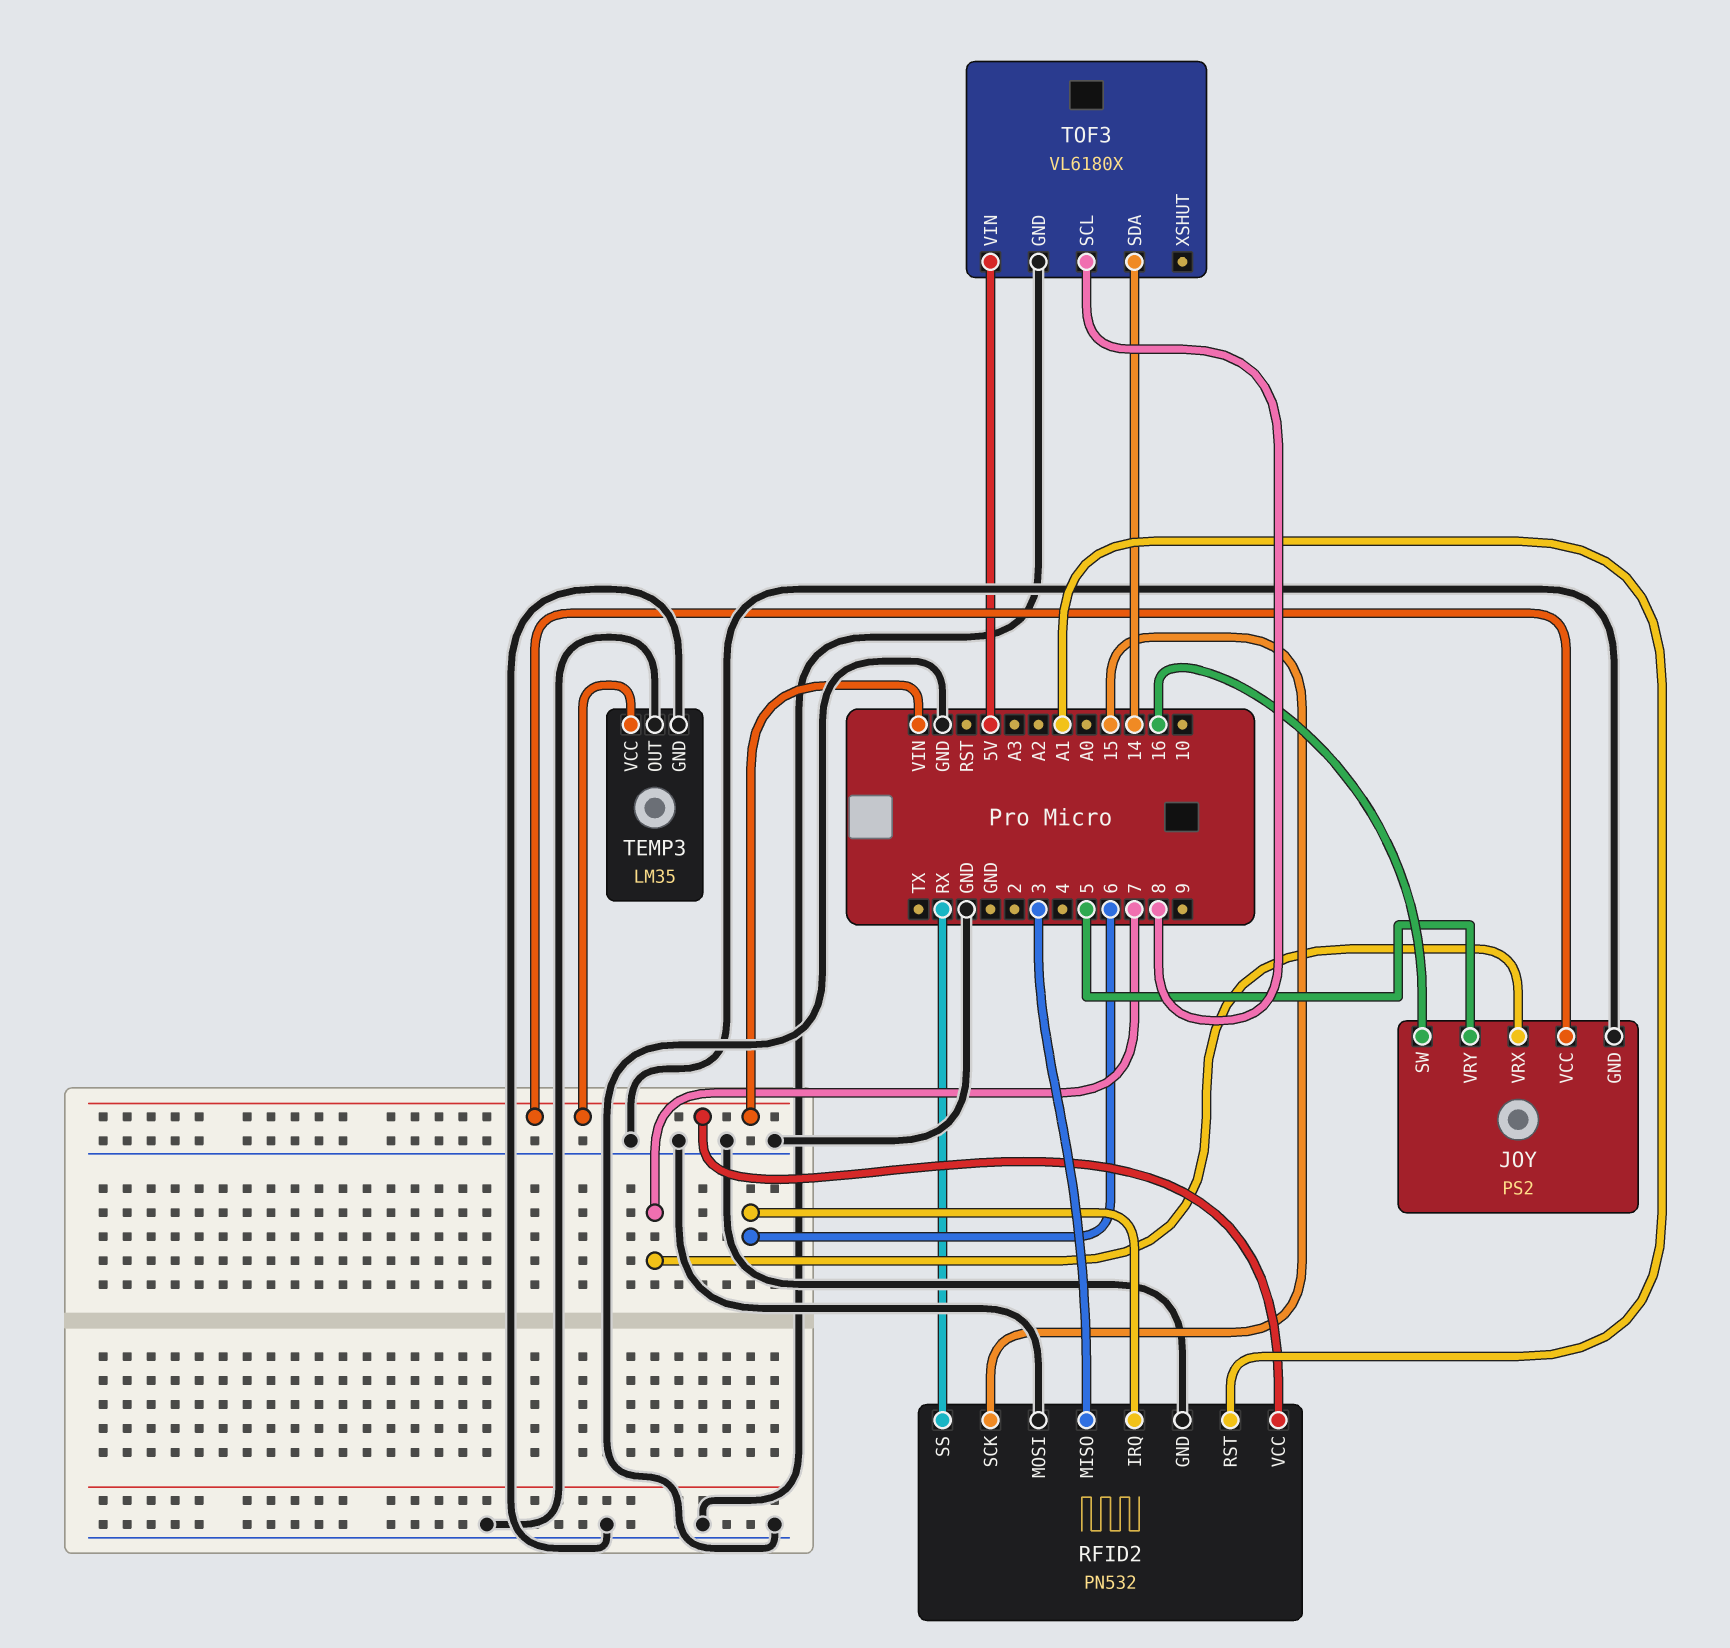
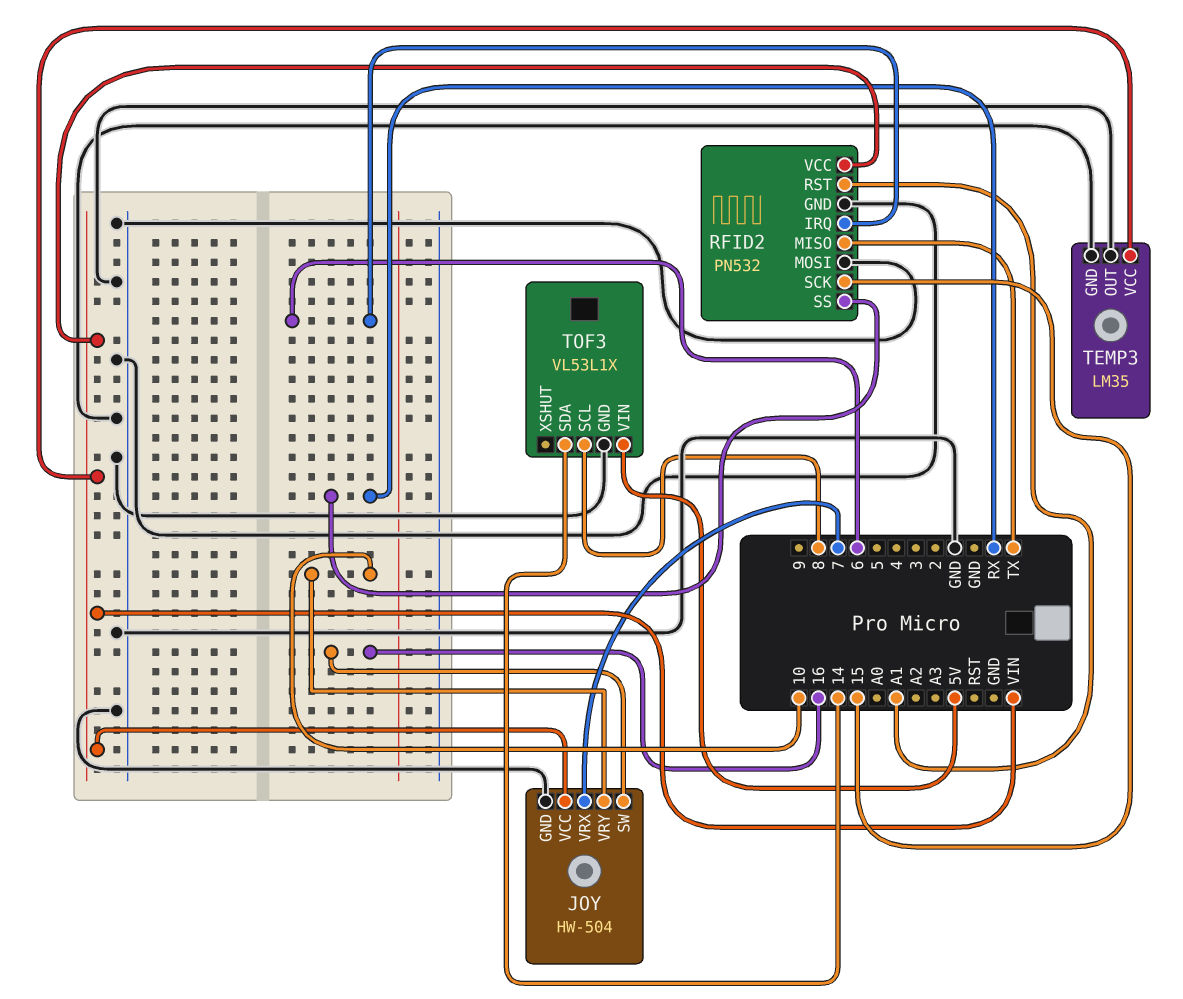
JOY: PS2 -> HW-504
JOY pin VRY: 5 -> 10
RFID2 pin MISO: 3 -> TX
TOF3: VL6180X -> VL53L1X

